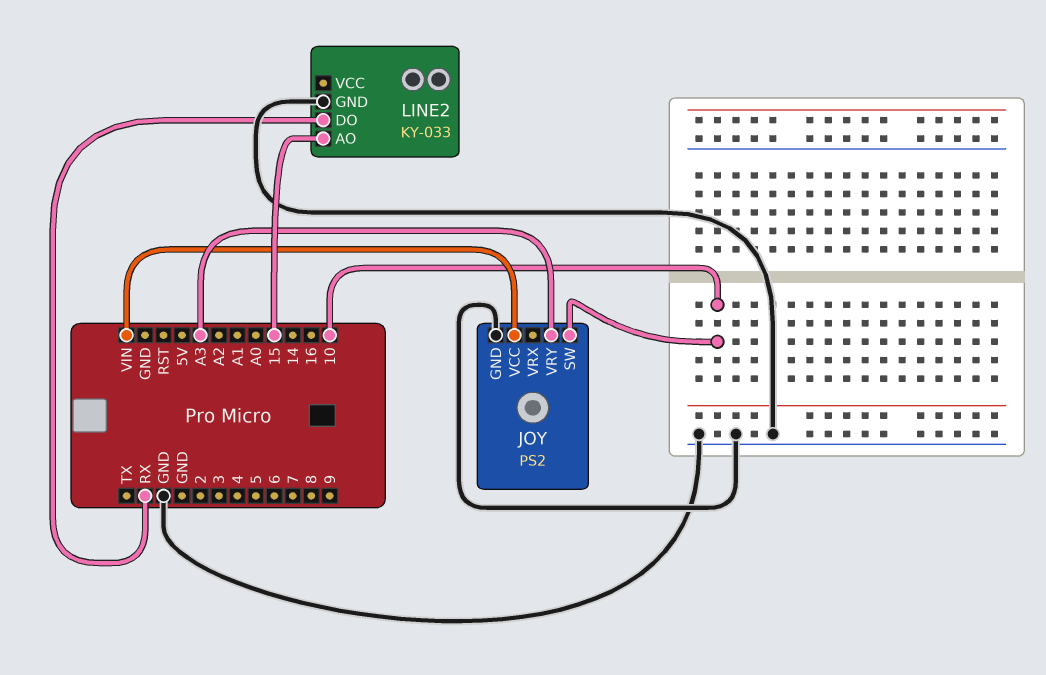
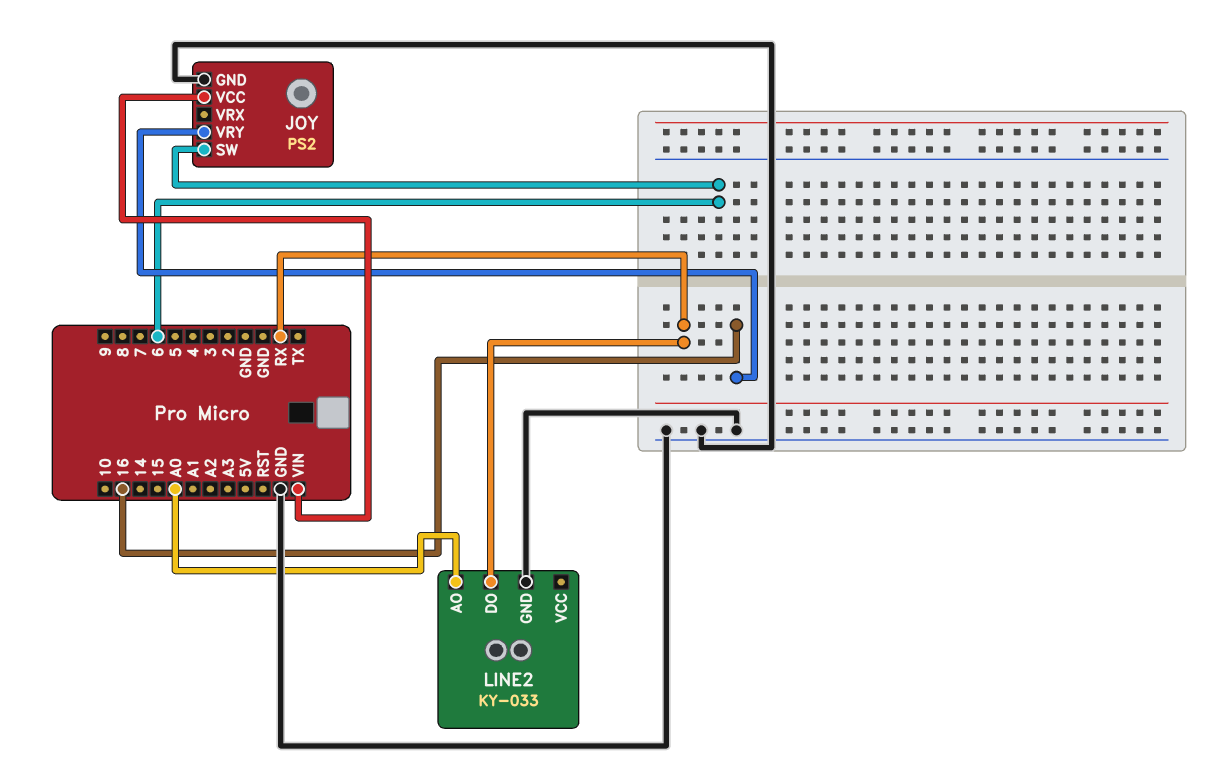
JOY pin SW: 10 -> 6
JOY pin VRY: A3 -> 16
LINE2 pin AO: 15 -> A0

